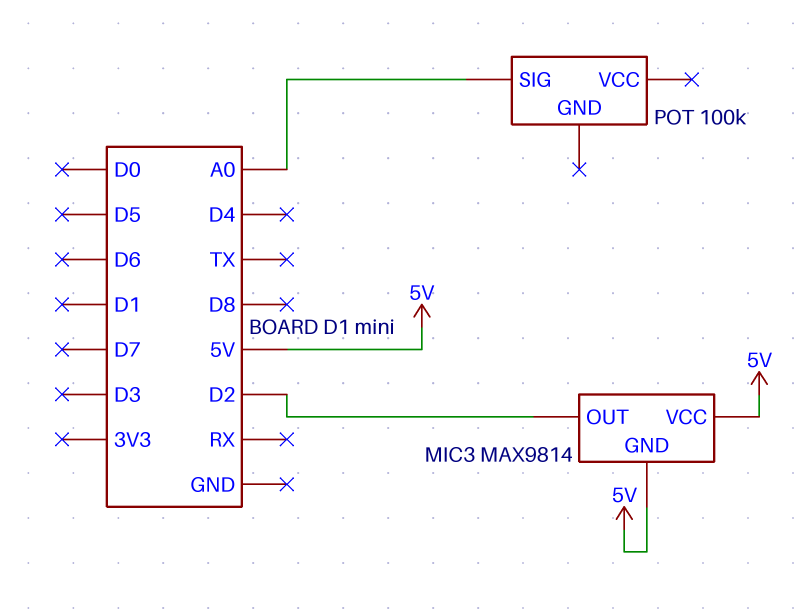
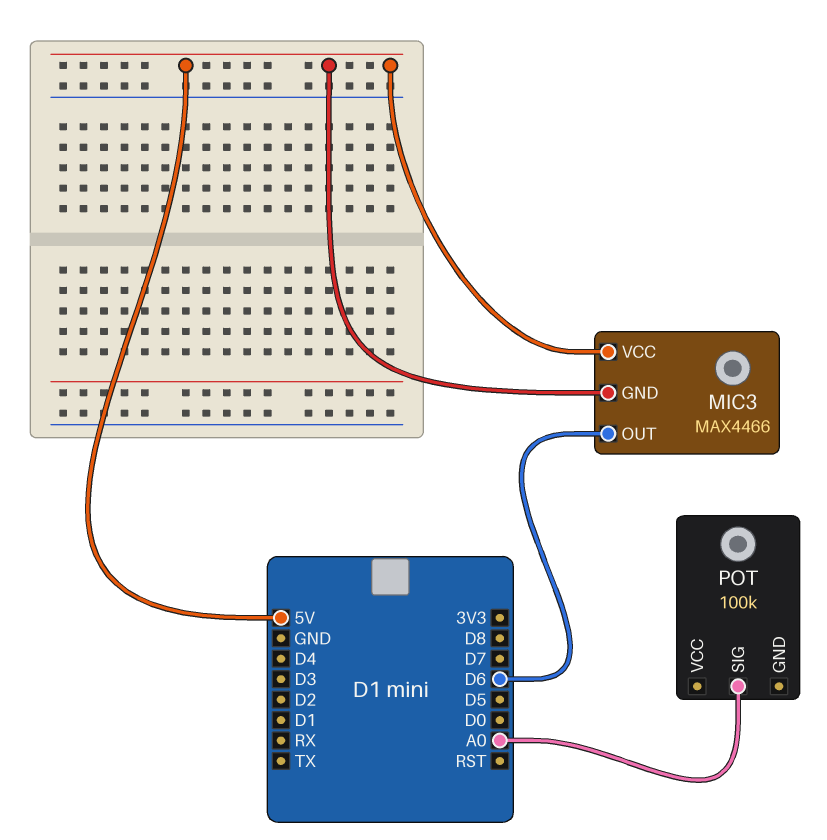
MIC3: MAX9814 -> MAX4466
MIC3 pin OUT: D2 -> D6

